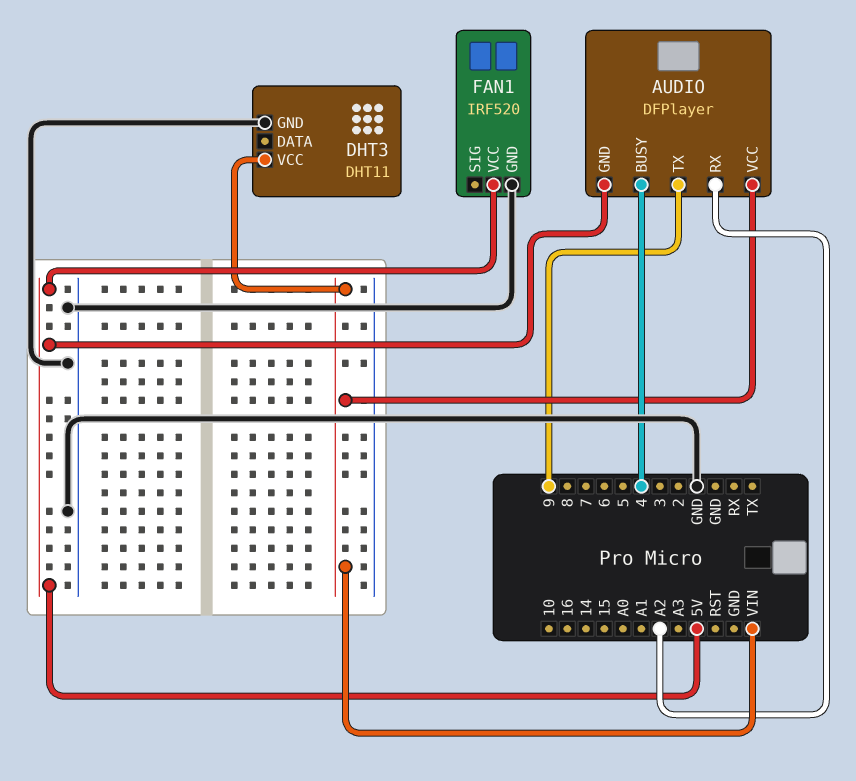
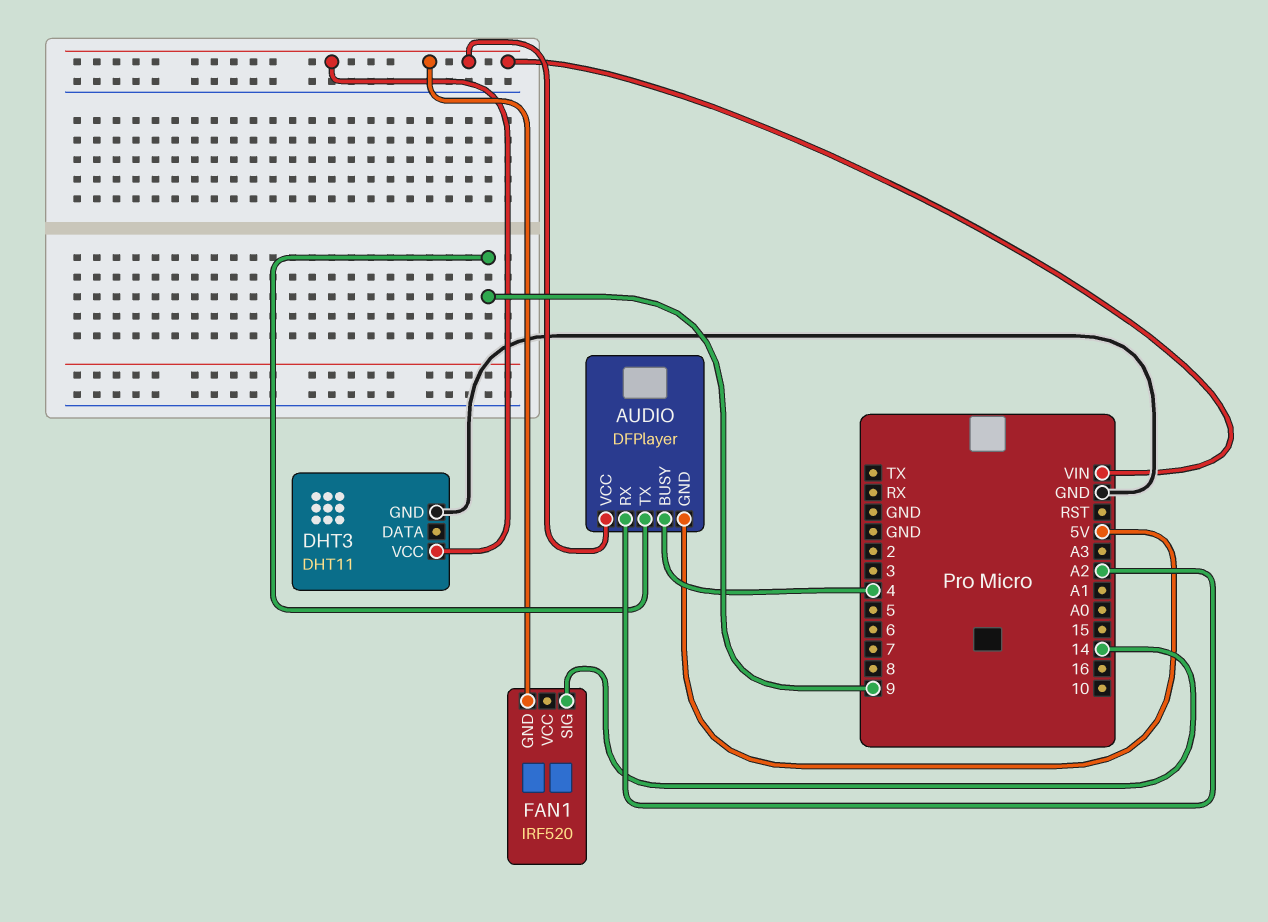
FAN1 pin GND: GND -> VIN
FAN1 pin SIG: none -> 14
FAN1 pin VCC: 5V -> none

